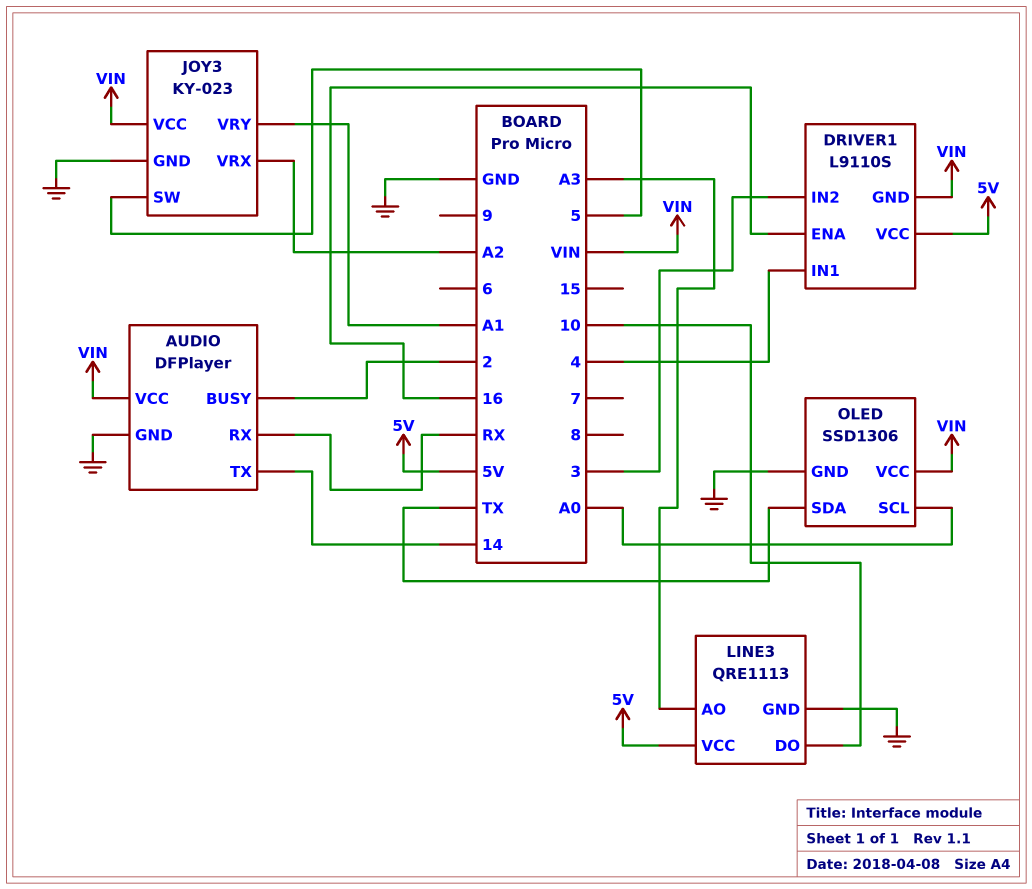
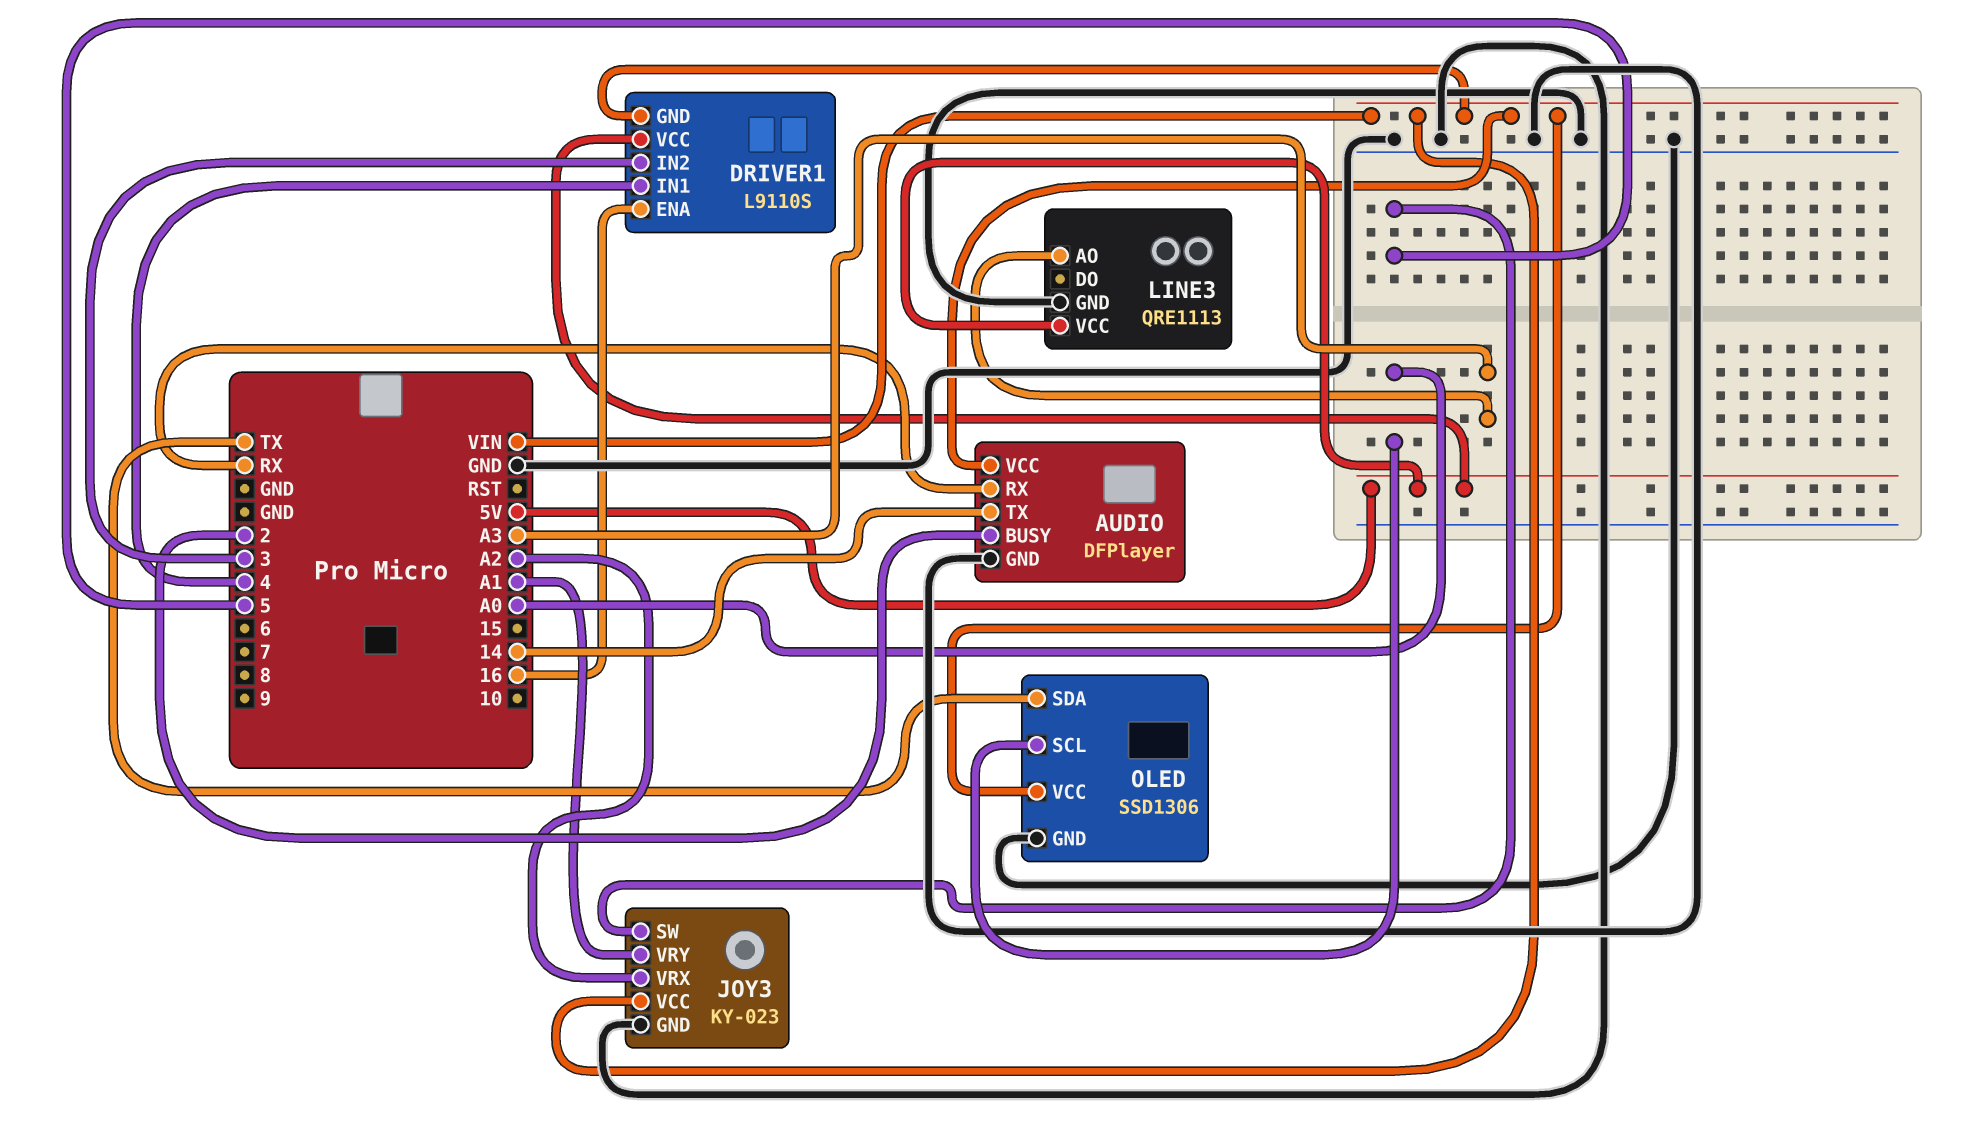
LINE3 pin DO: 10 -> none

